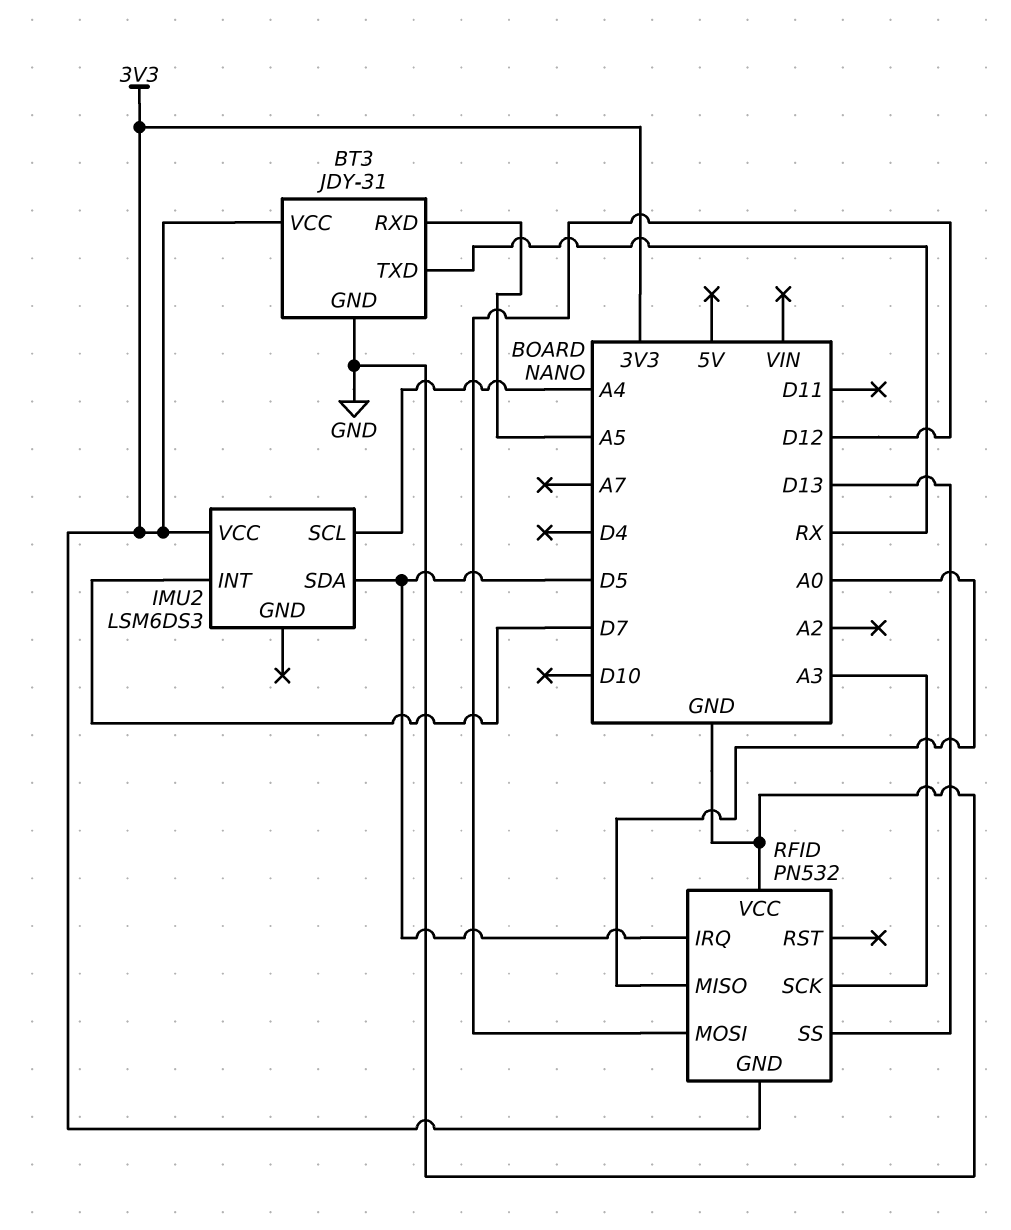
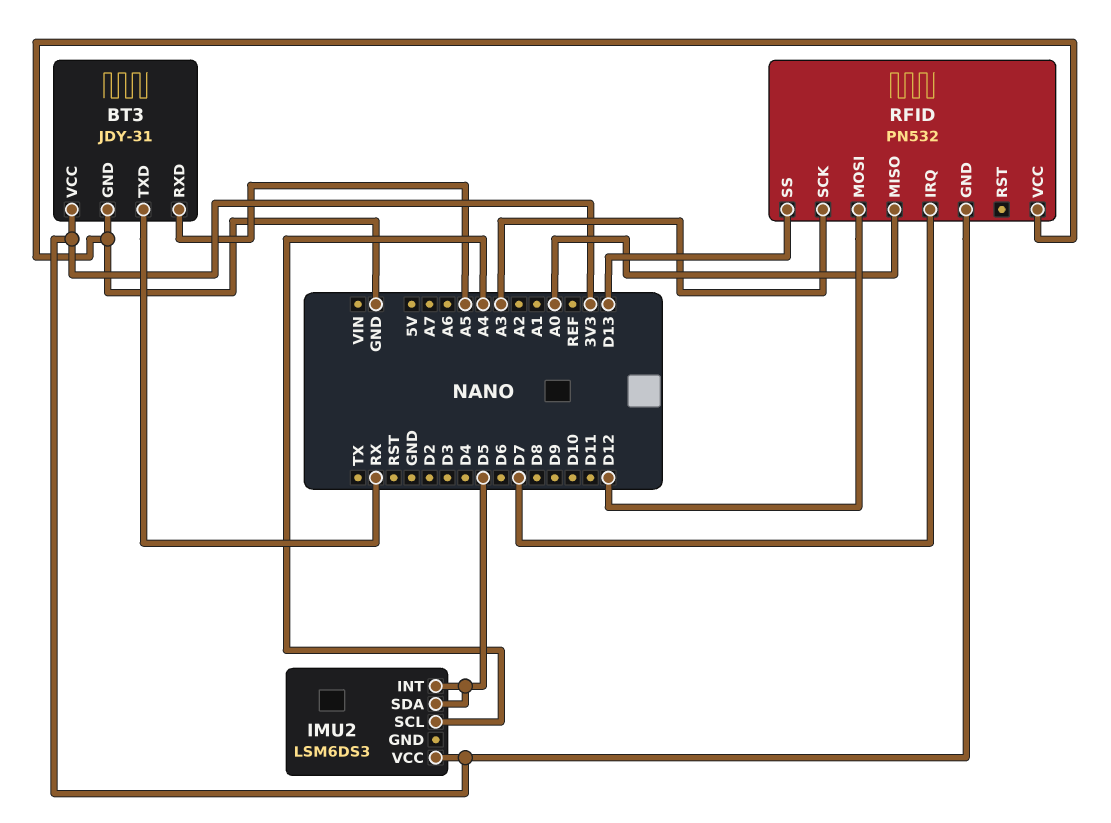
IMU2 pin INT: D7 -> D5
RFID pin IRQ: D5 -> D7

